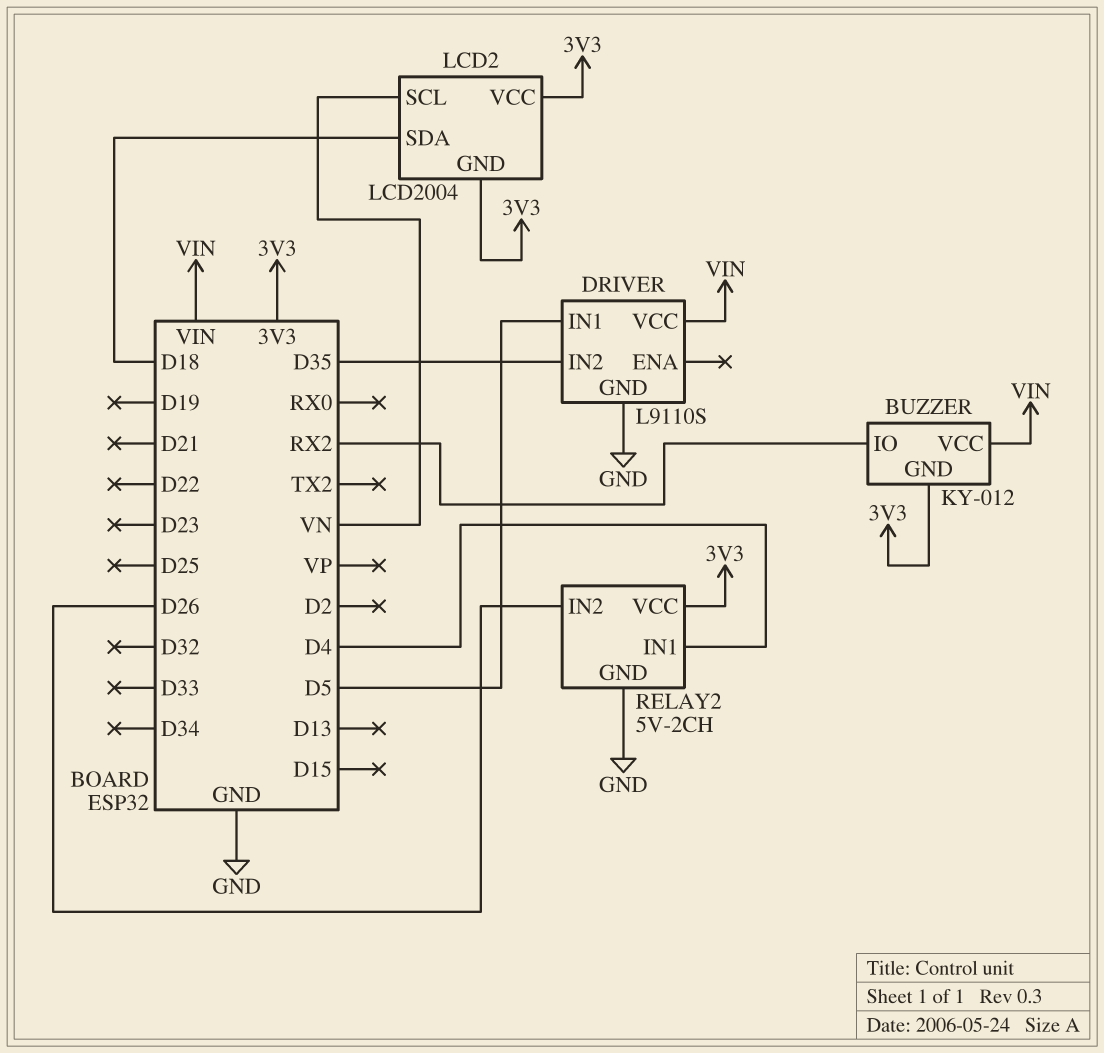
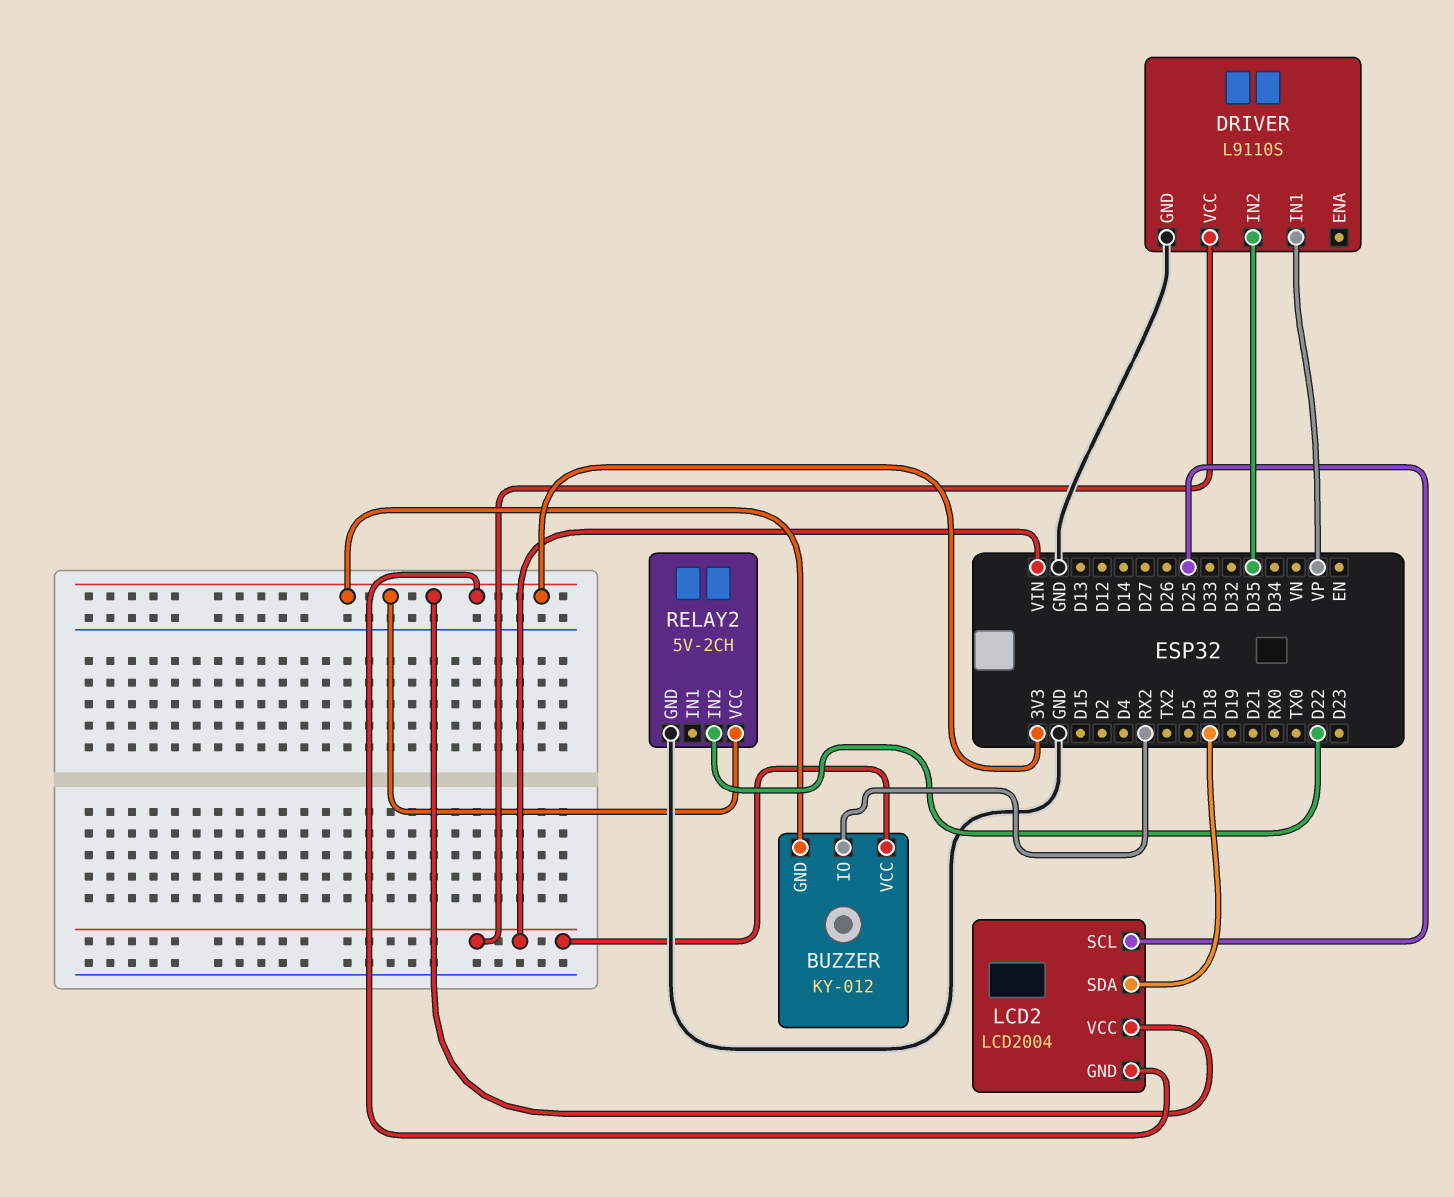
DRIVER pin IN1: D5 -> VP
LCD2 pin SCL: VN -> D25
RELAY2 pin IN1: D4 -> none
RELAY2 pin IN2: D26 -> D22

